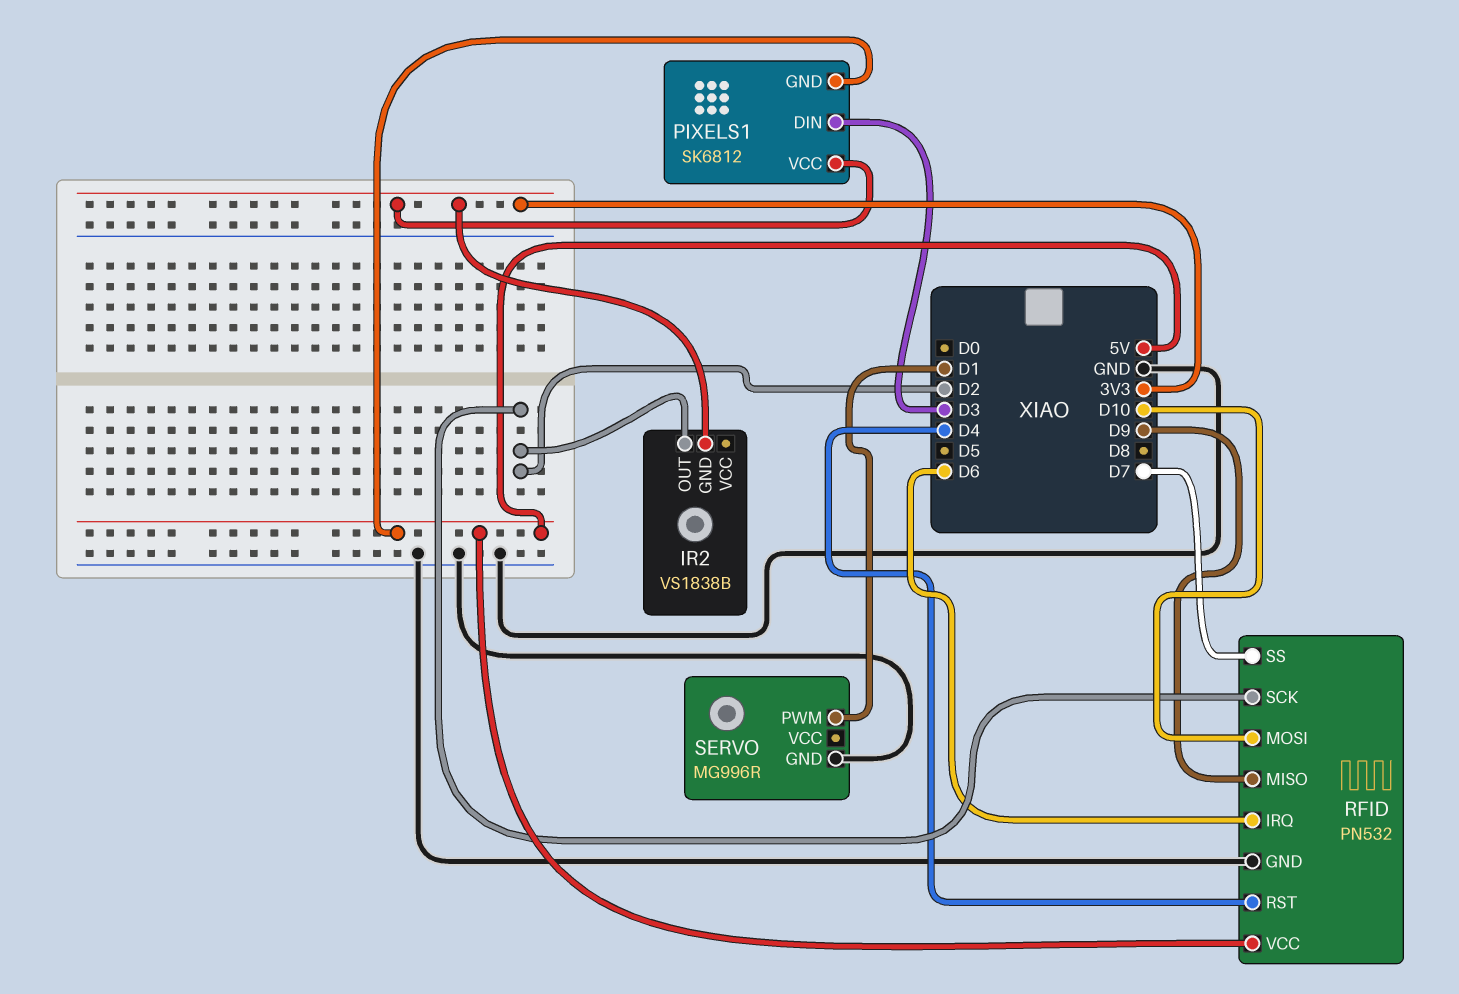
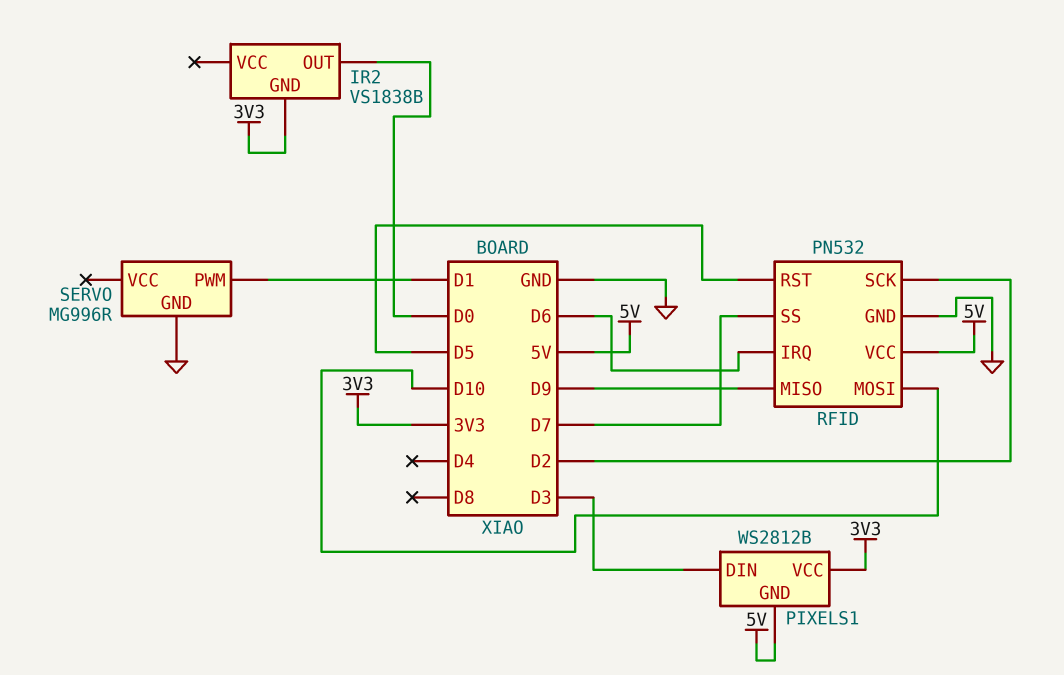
IR2 pin OUT: D2 -> D0
PIXELS1: SK6812 -> WS2812B
RFID pin RST: D4 -> D5

